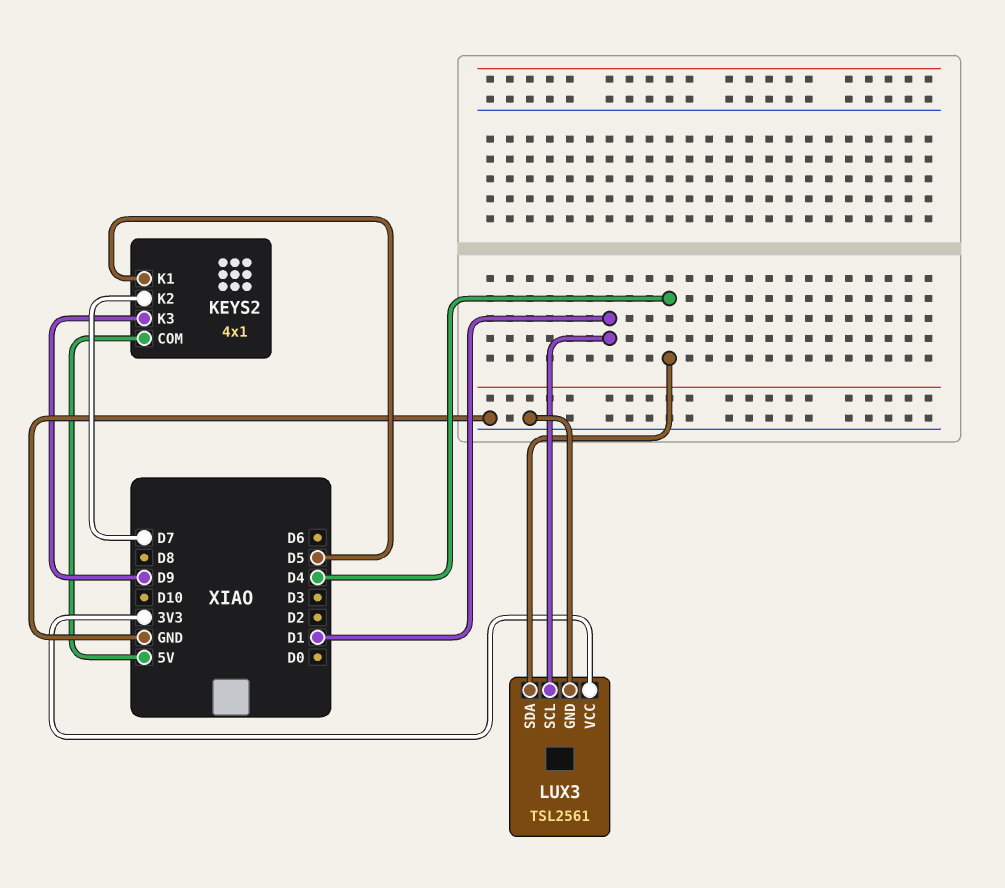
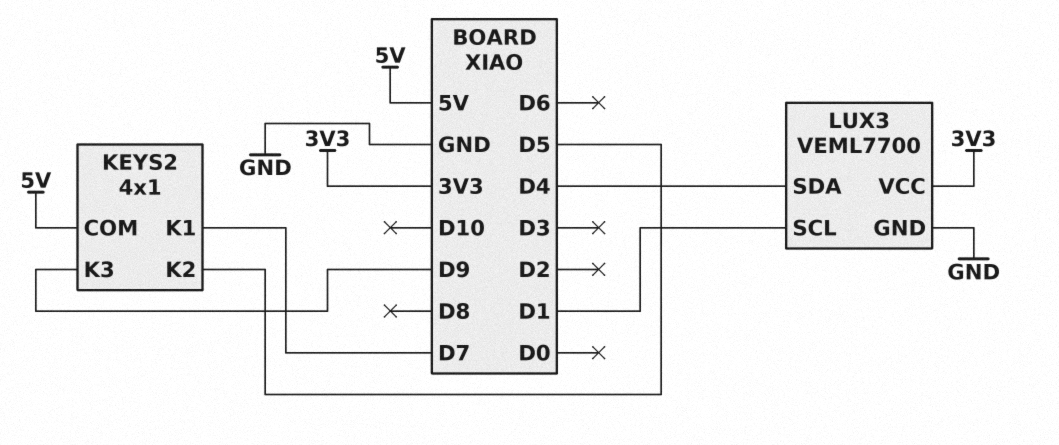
KEYS2 pin K1: D5 -> D7
KEYS2 pin K2: D7 -> D5
LUX3: TSL2561 -> VEML7700

